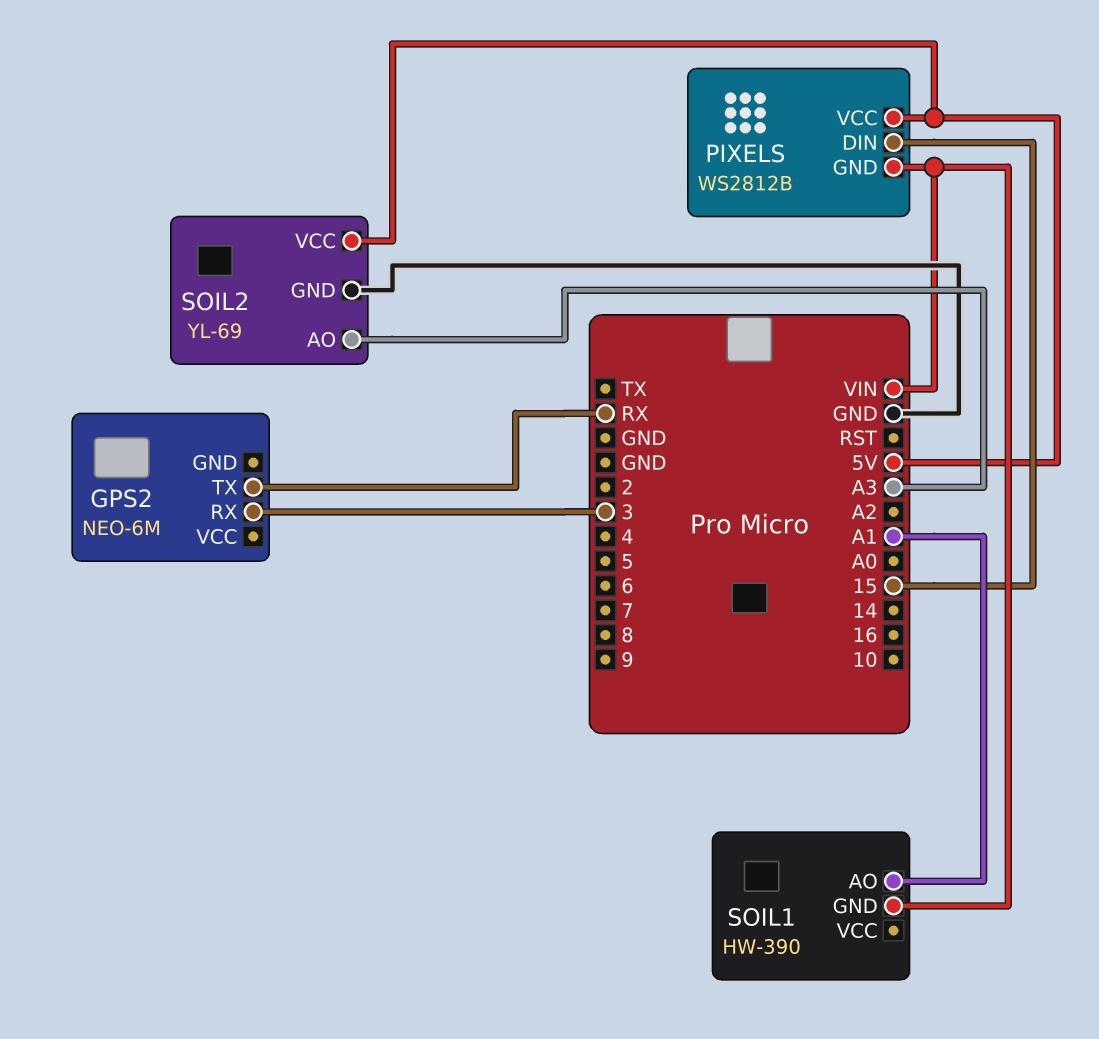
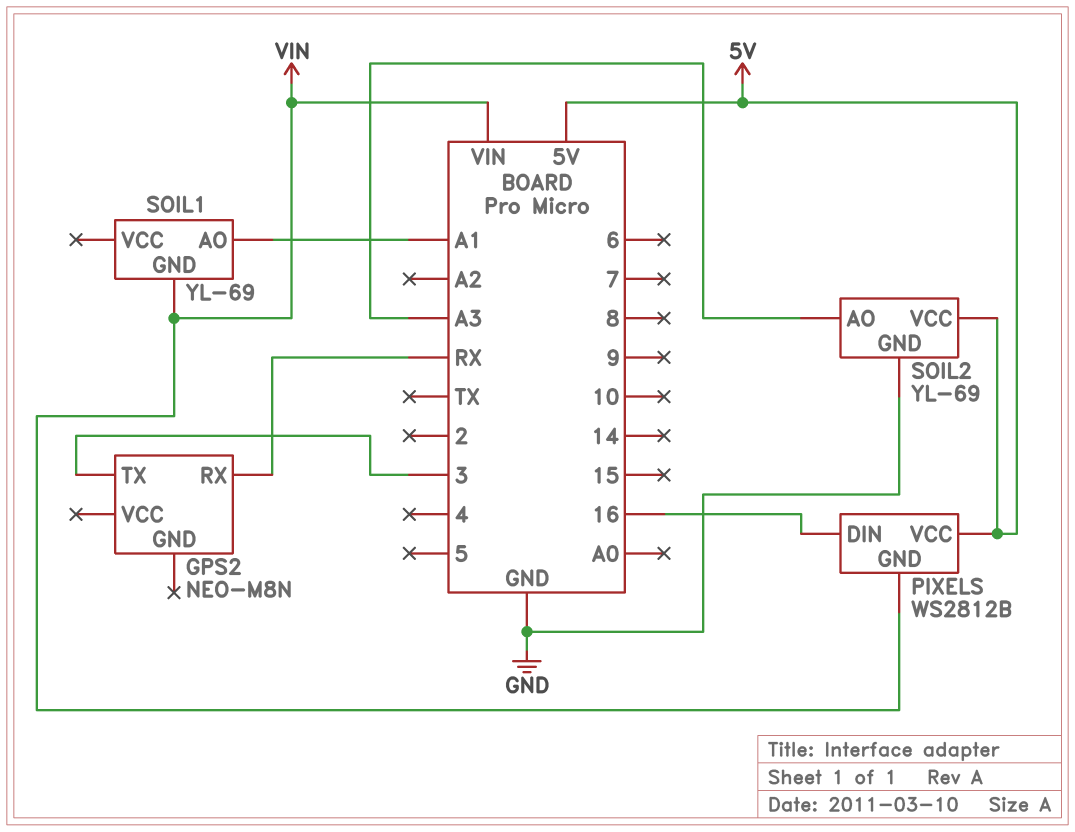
GPS2: NEO-6M -> NEO-M8N
GPS2 pin RX: 3 -> RX
GPS2 pin TX: RX -> 3
PIXELS pin DIN: 15 -> 16
SOIL1: HW-390 -> YL-69

